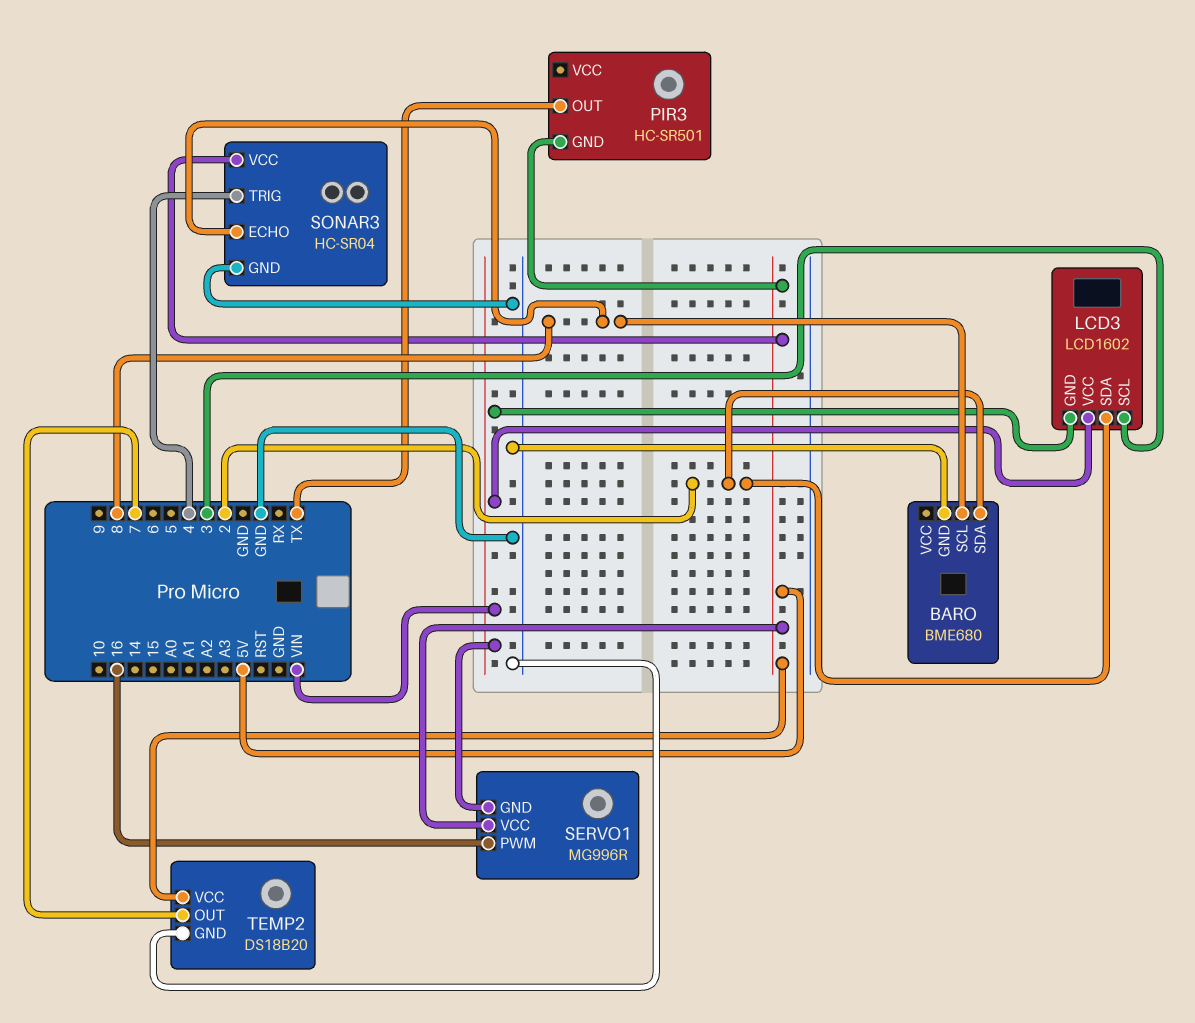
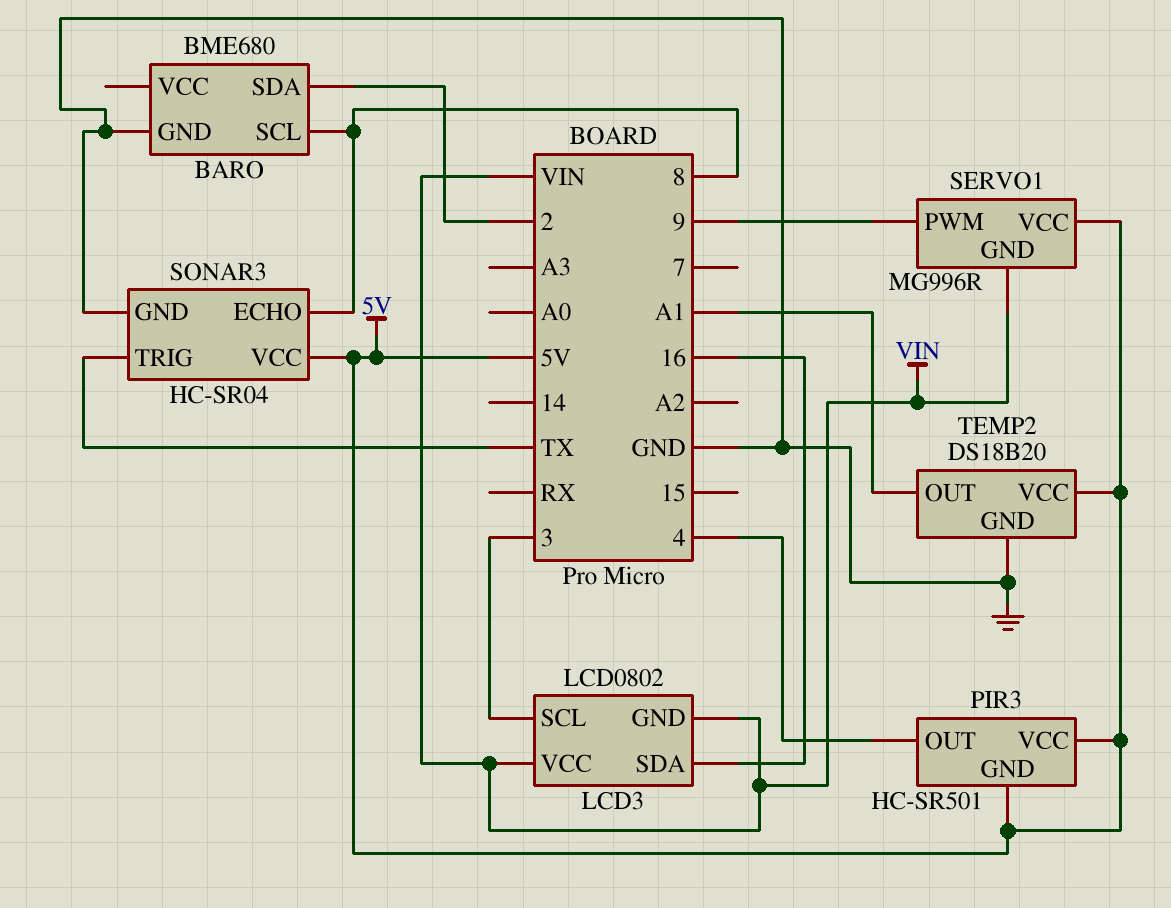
LCD3: LCD1602 -> LCD0802
LCD3 pin SDA: 2 -> 16
PIR3 pin OUT: TX -> 4
PIR3 pin VCC: none -> 5V
SERVO1 pin PWM: 16 -> 9
SONAR3 pin TRIG: 4 -> TX
TEMP2 pin OUT: 7 -> A1

